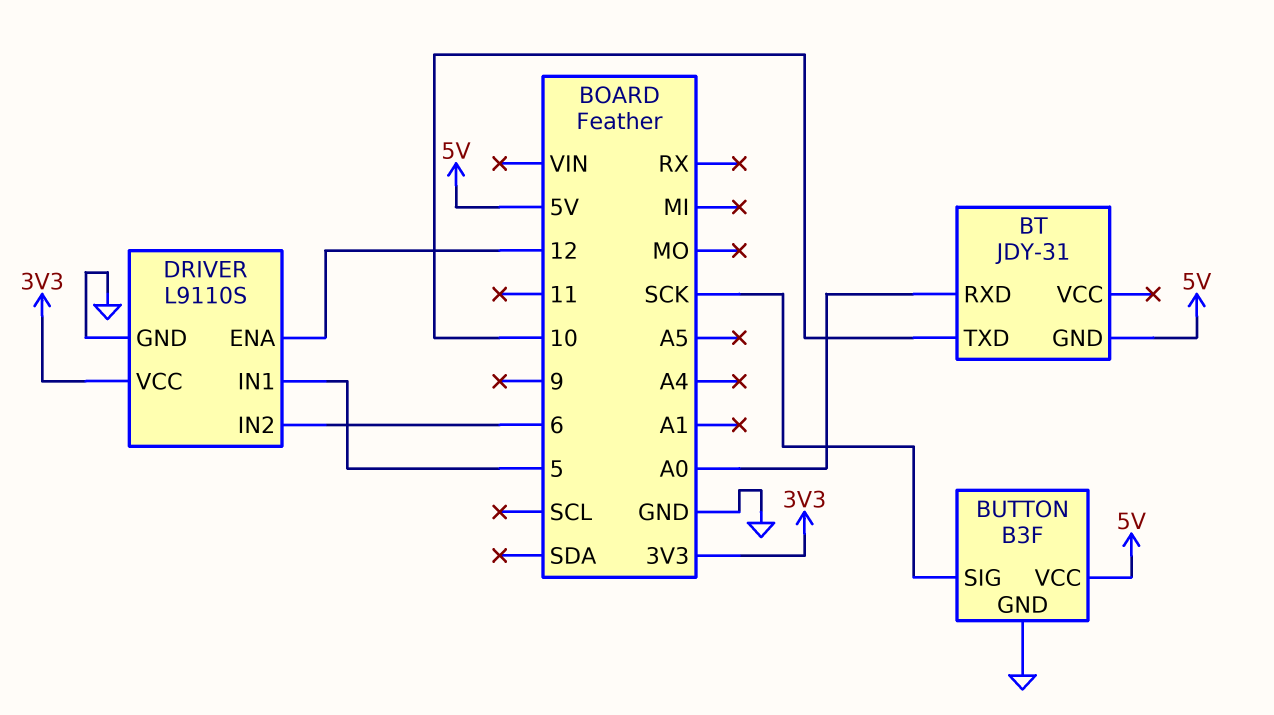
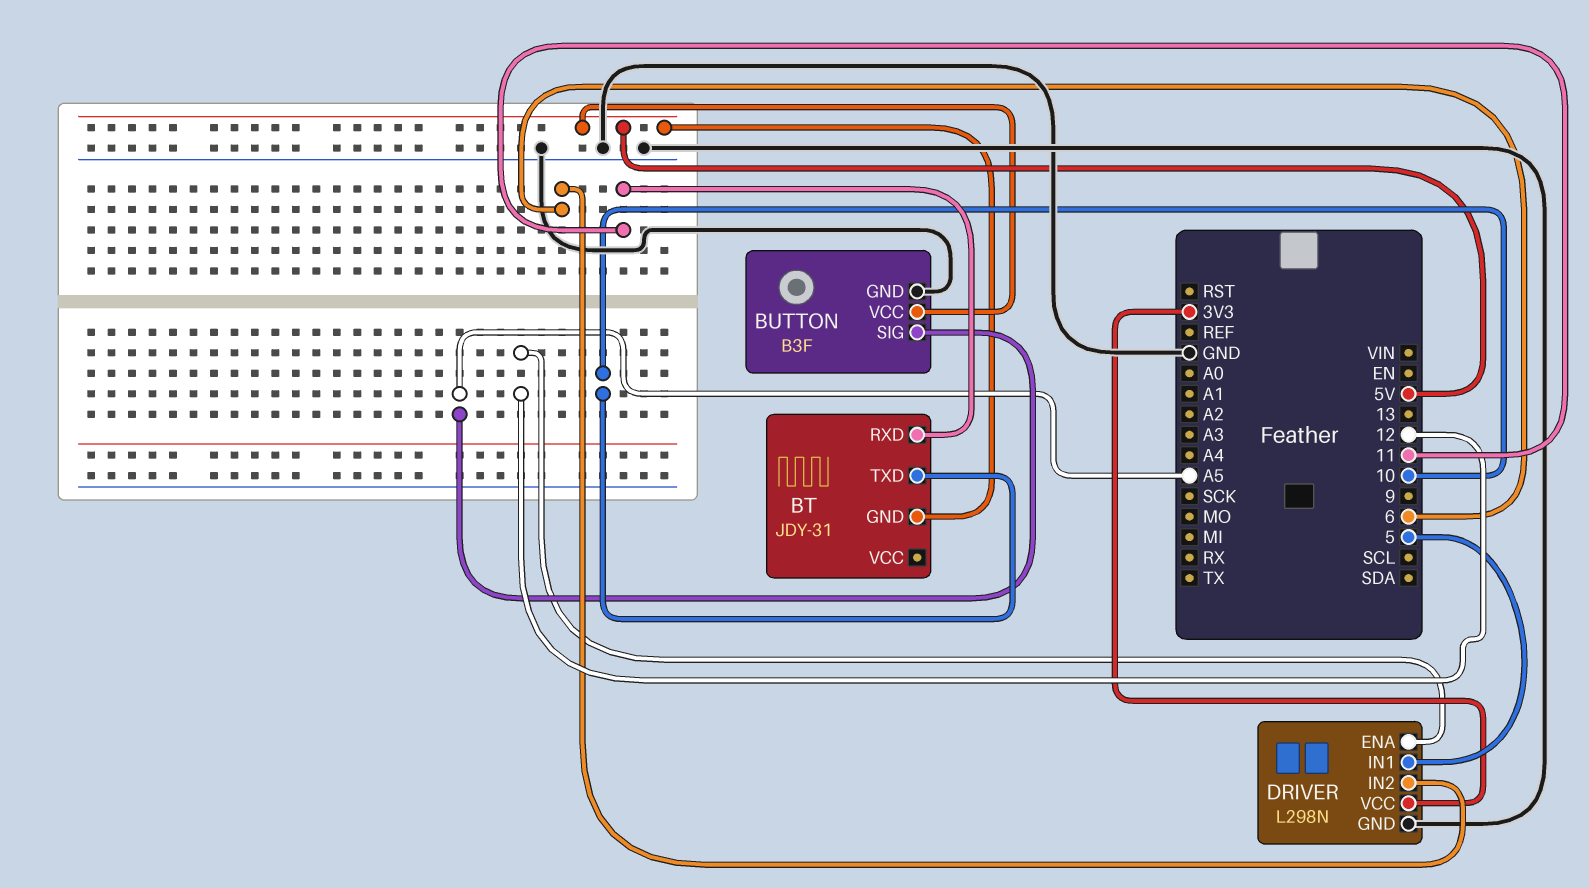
BT pin RXD: A0 -> 11
BUTTON pin SIG: SCK -> A5
DRIVER: L9110S -> L298N

